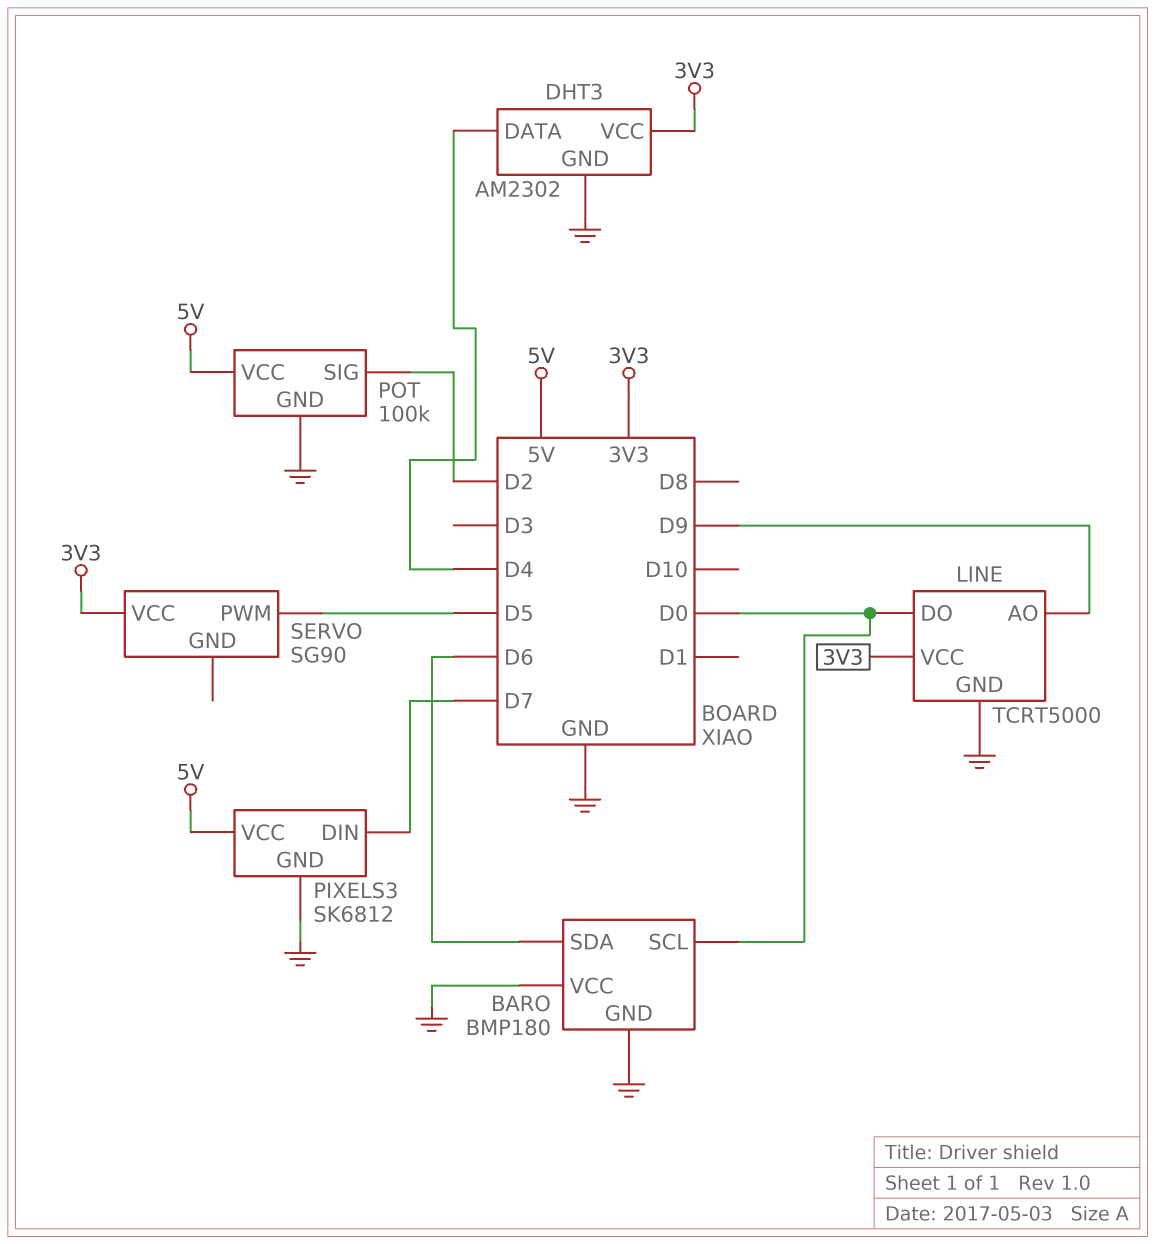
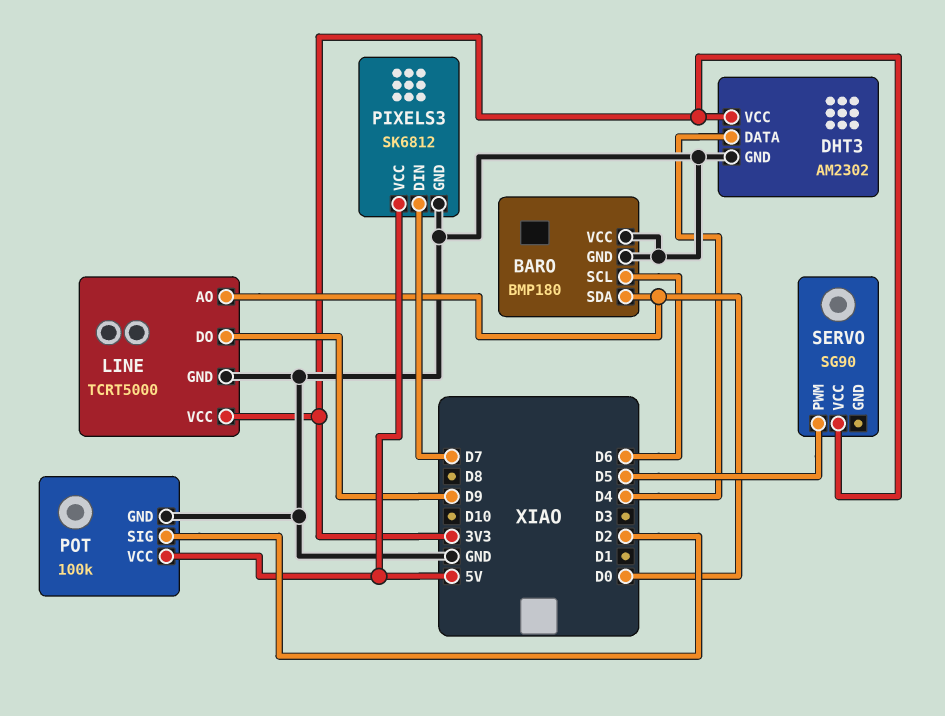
BARO pin SCL: D0 -> D6
BARO pin SDA: D6 -> D0
LINE pin AO: D9 -> D0
LINE pin DO: D0 -> D9

